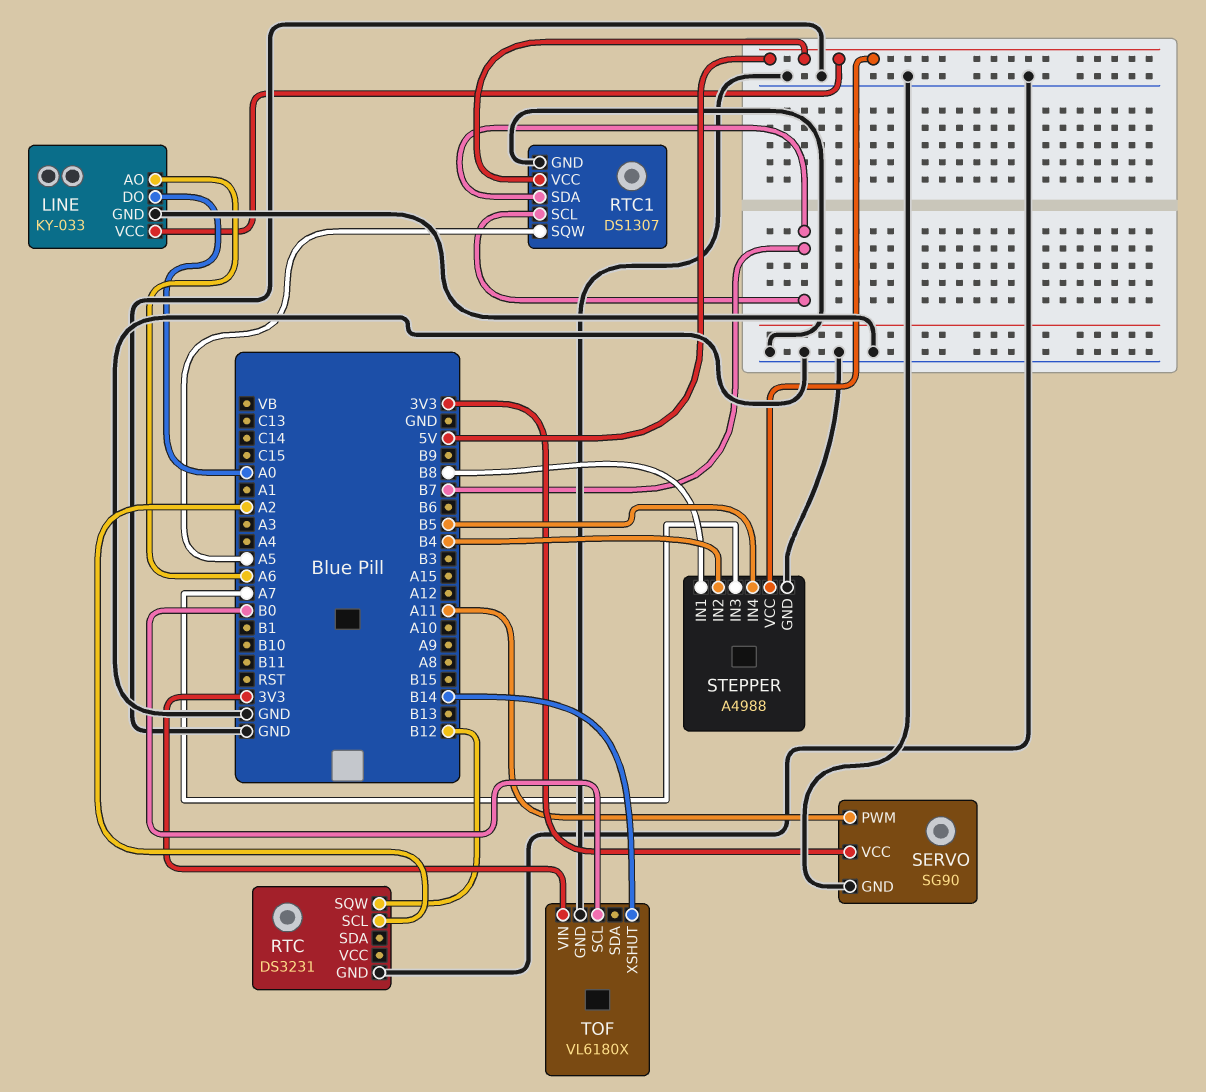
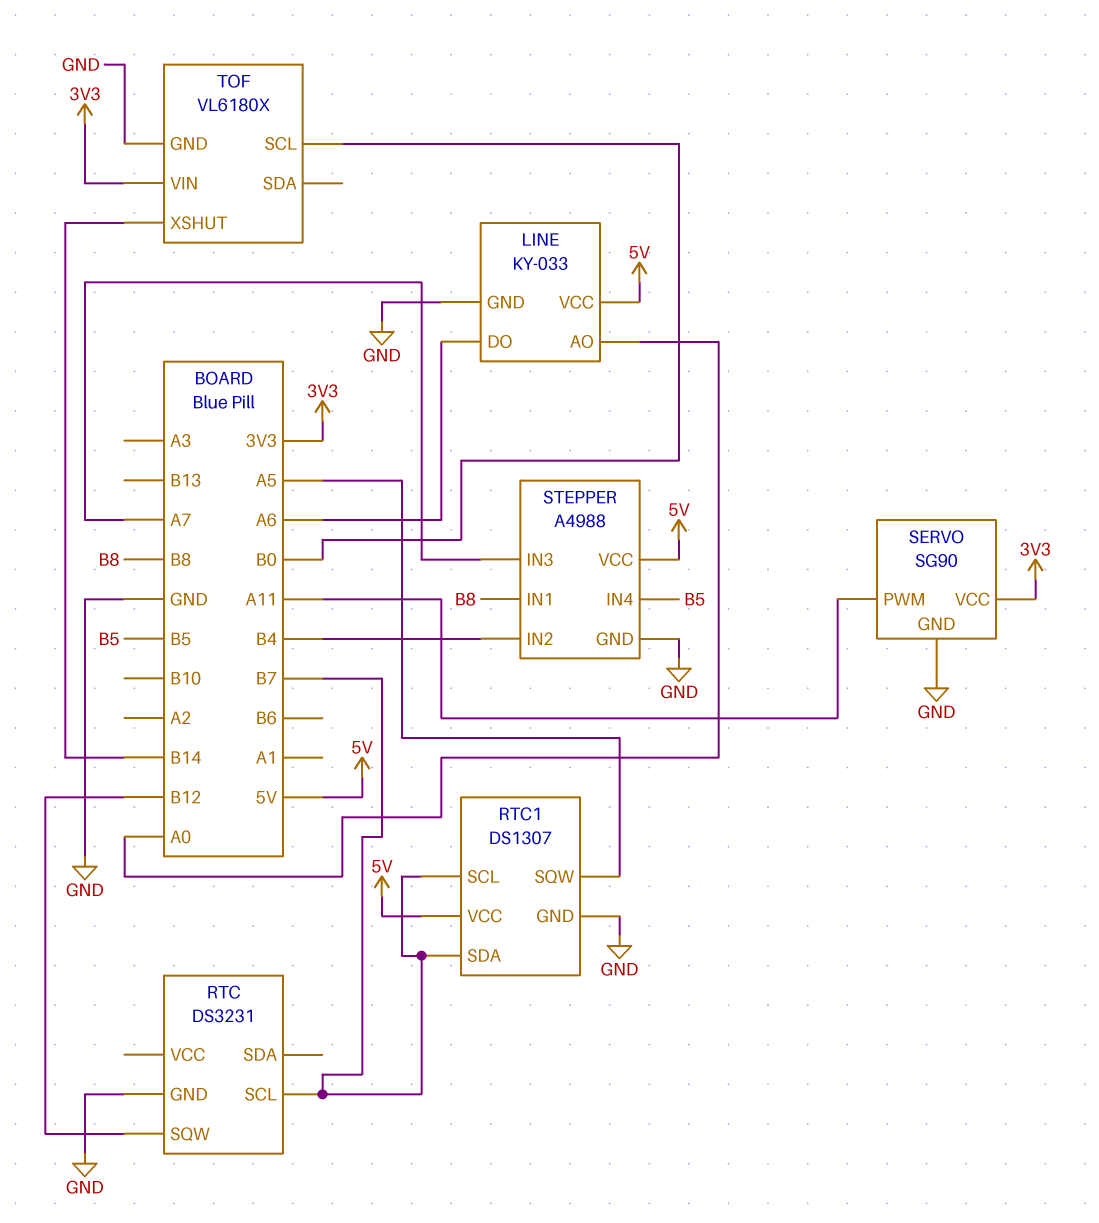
LINE pin AO: A6 -> A0
LINE pin DO: A0 -> A6
RTC pin SCL: A2 -> B7

